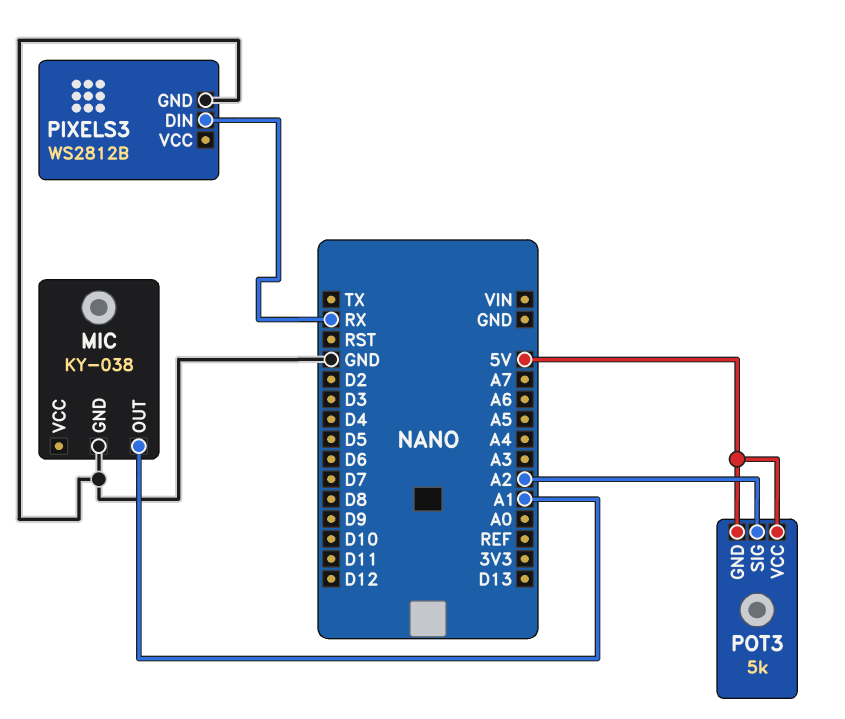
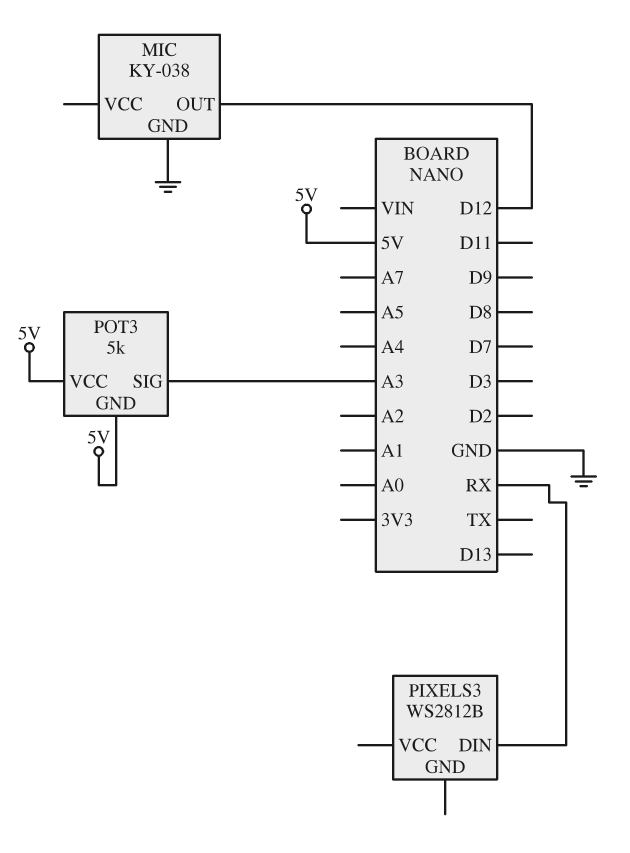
MIC pin OUT: A1 -> D12
PIXELS3 pin GND: GND -> none
POT3 pin SIG: A2 -> A3

